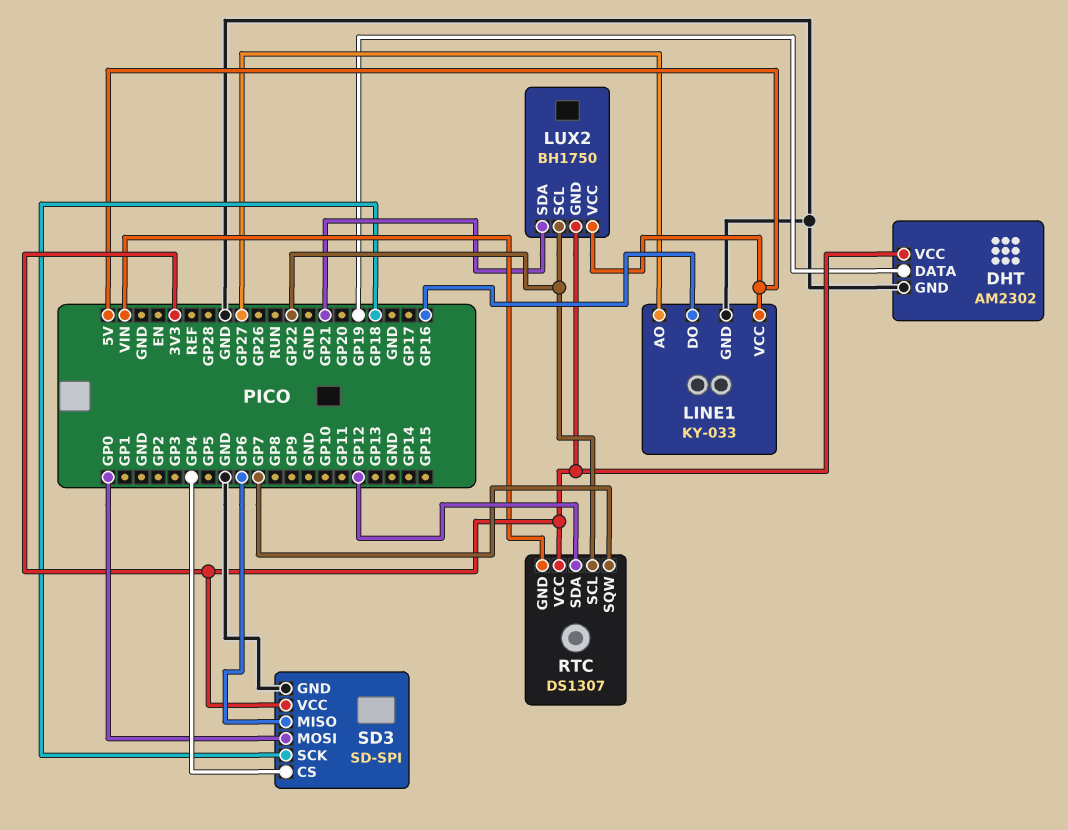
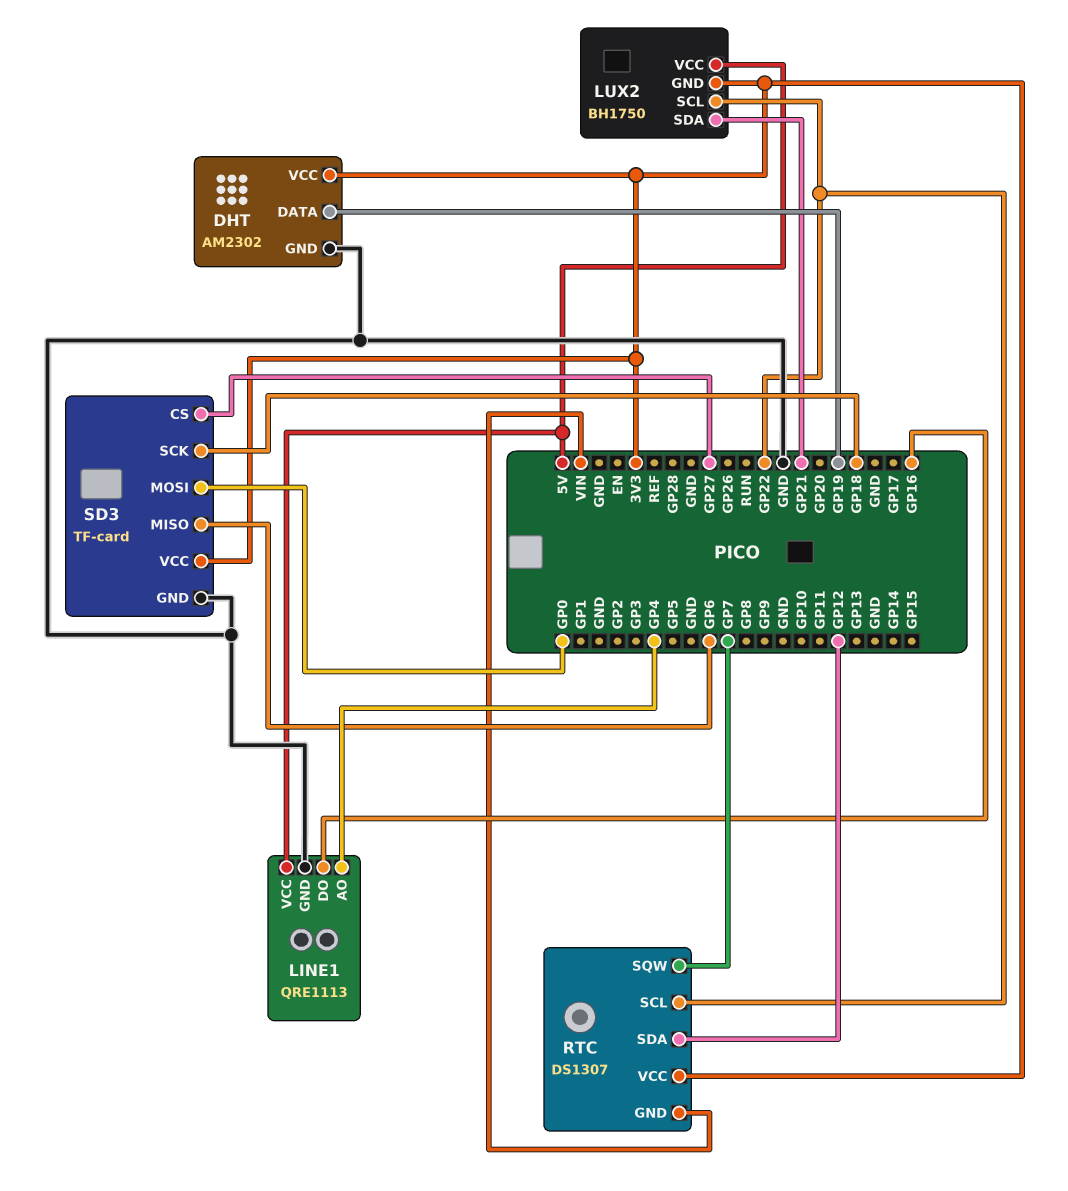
LINE1: KY-033 -> QRE1113
LINE1 pin AO: GP27 -> GP4
SD3: SD-SPI -> TF-card
SD3 pin CS: GP4 -> GP27

